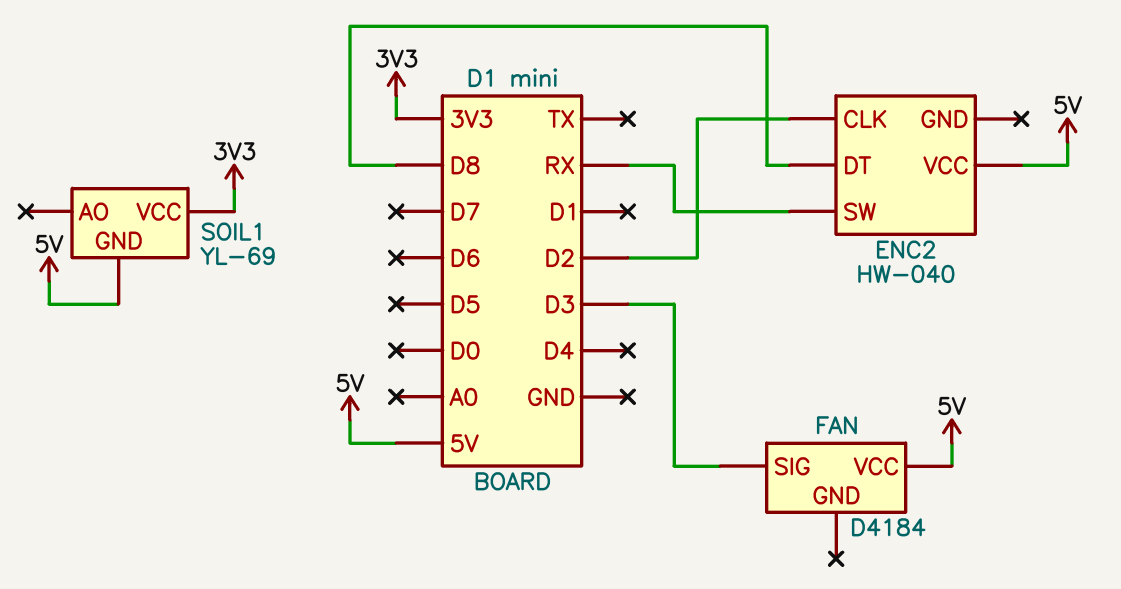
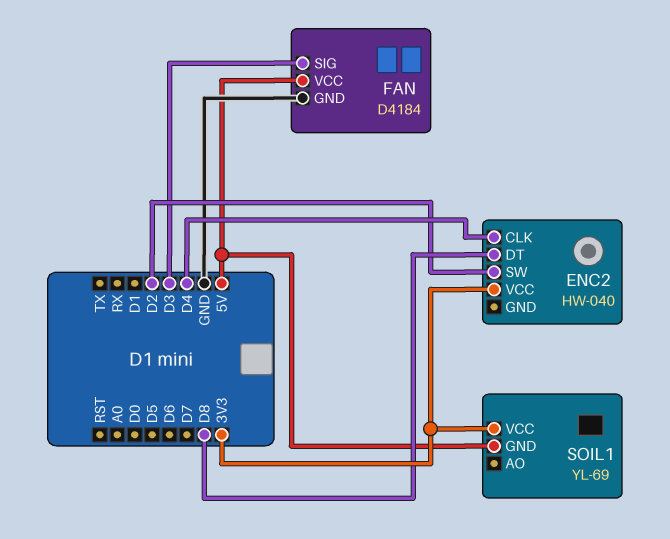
ENC2 pin CLK: D2 -> D4
ENC2 pin SW: RX -> D2
ENC2 pin VCC: 5V -> 3V3
FAN pin GND: none -> GND

